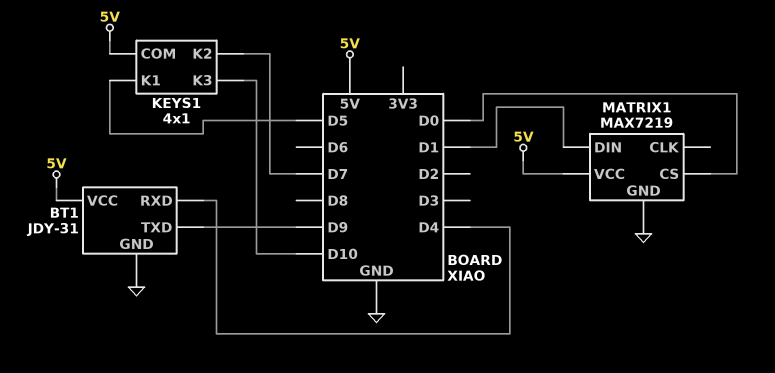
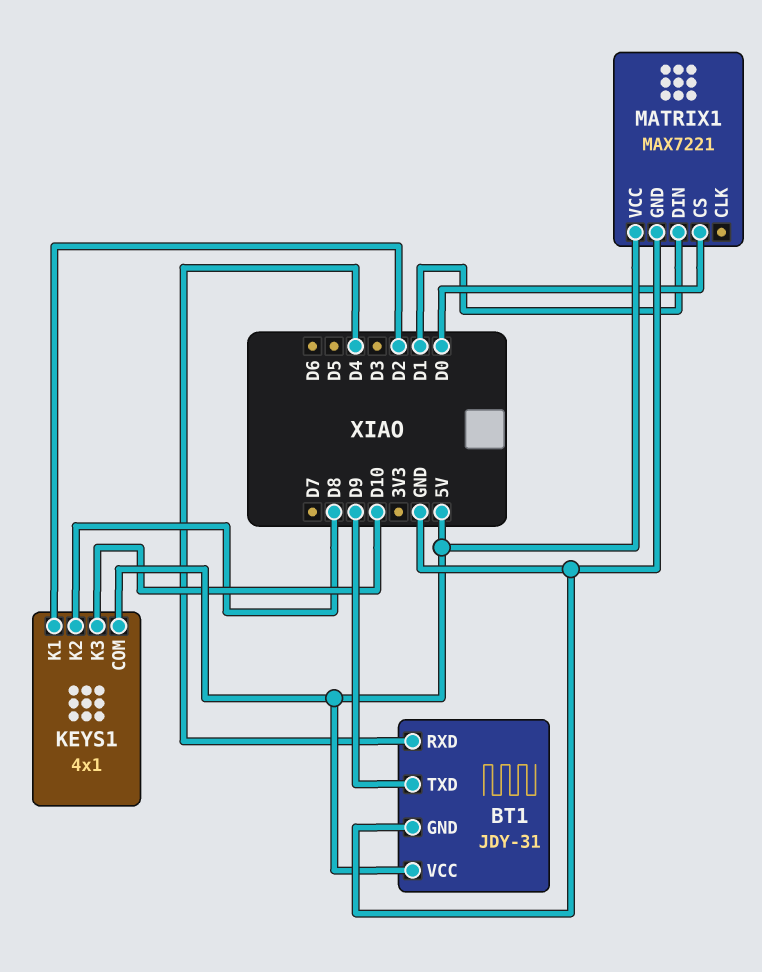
KEYS1 pin K1: D5 -> D2
KEYS1 pin K2: D7 -> D8
MATRIX1: MAX7219 -> MAX7221

